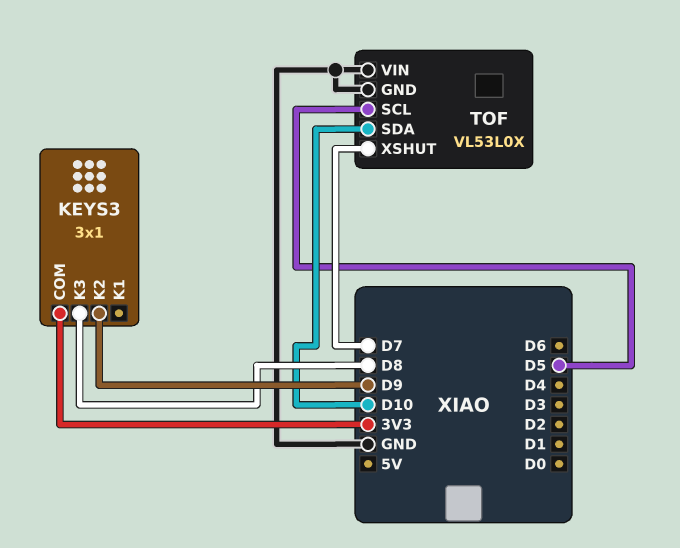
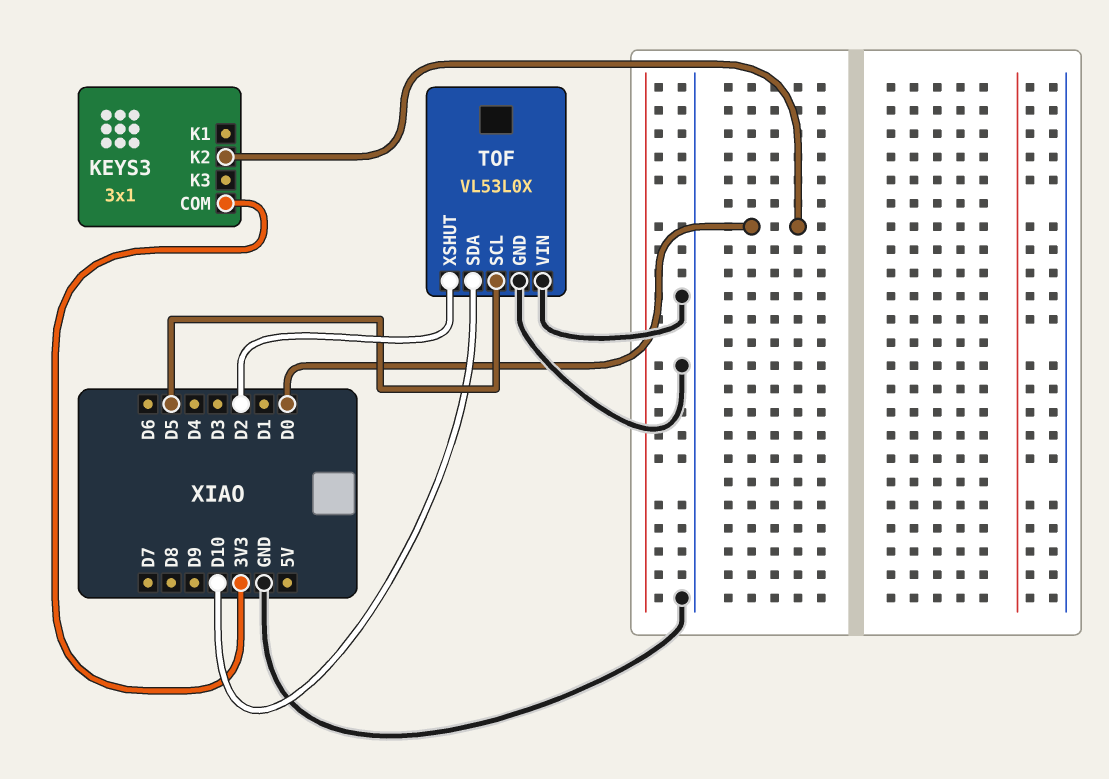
KEYS3 pin K2: D9 -> D0
KEYS3 pin K3: D8 -> none
TOF pin XSHUT: D7 -> D2

